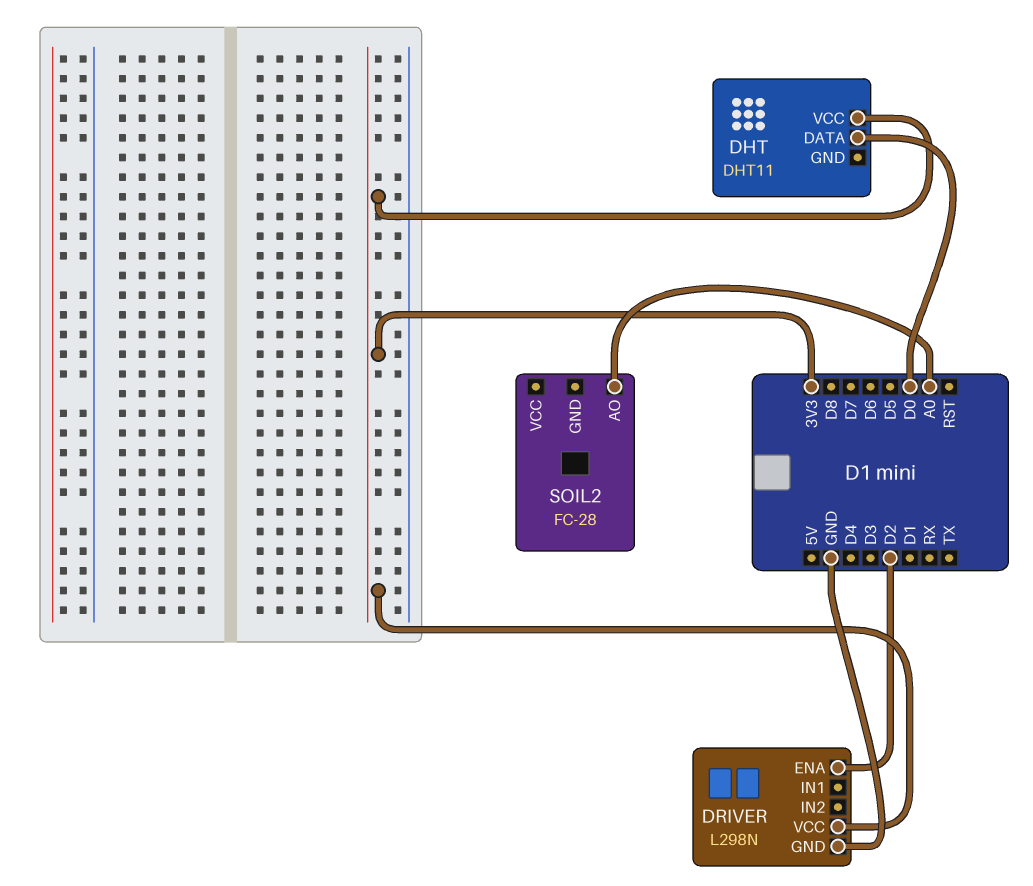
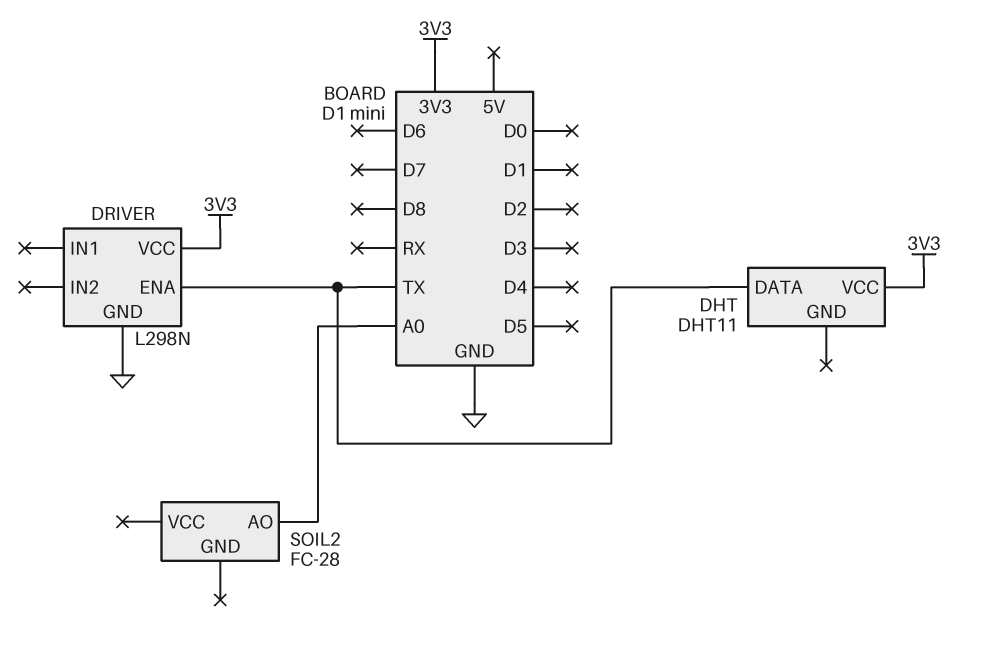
DHT pin DATA: D0 -> TX
DRIVER pin ENA: D2 -> TX

